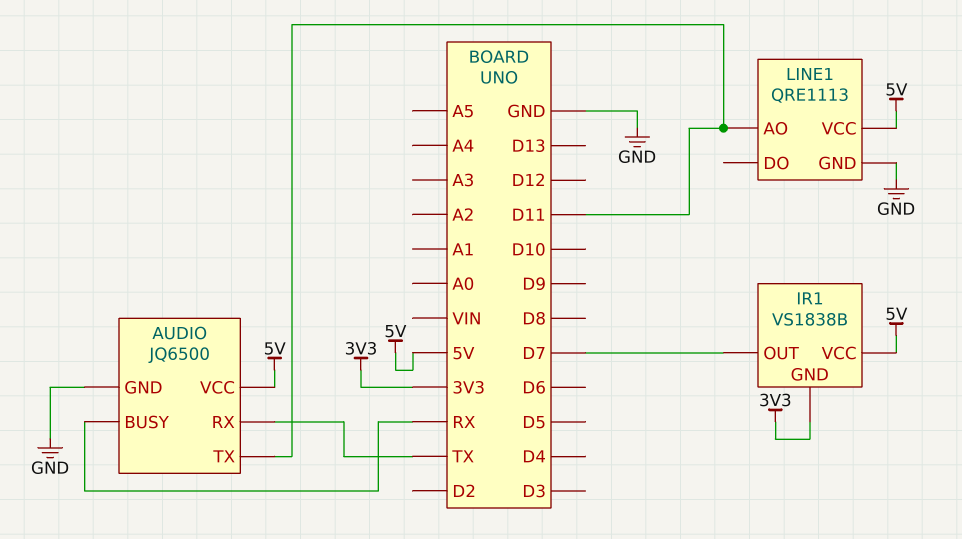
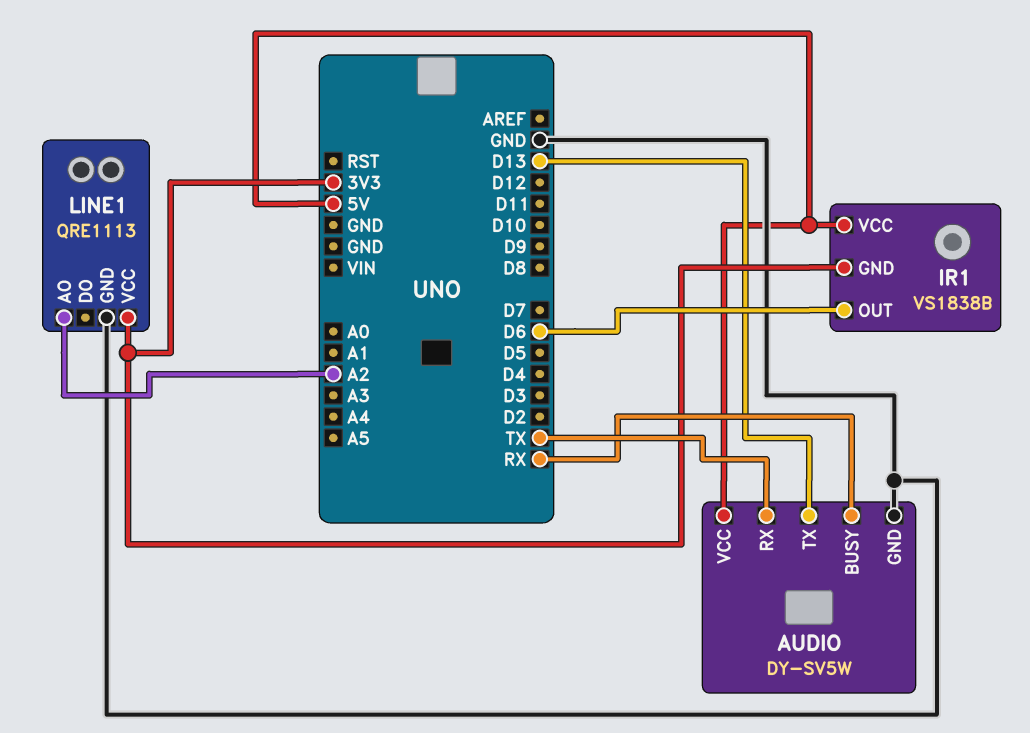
AUDIO: JQ6500 -> DY-SV5W
AUDIO pin TX: D11 -> D13
IR1 pin OUT: D7 -> D6
LINE1 pin AO: D11 -> A2
LINE1 pin VCC: 5V -> 3V3

